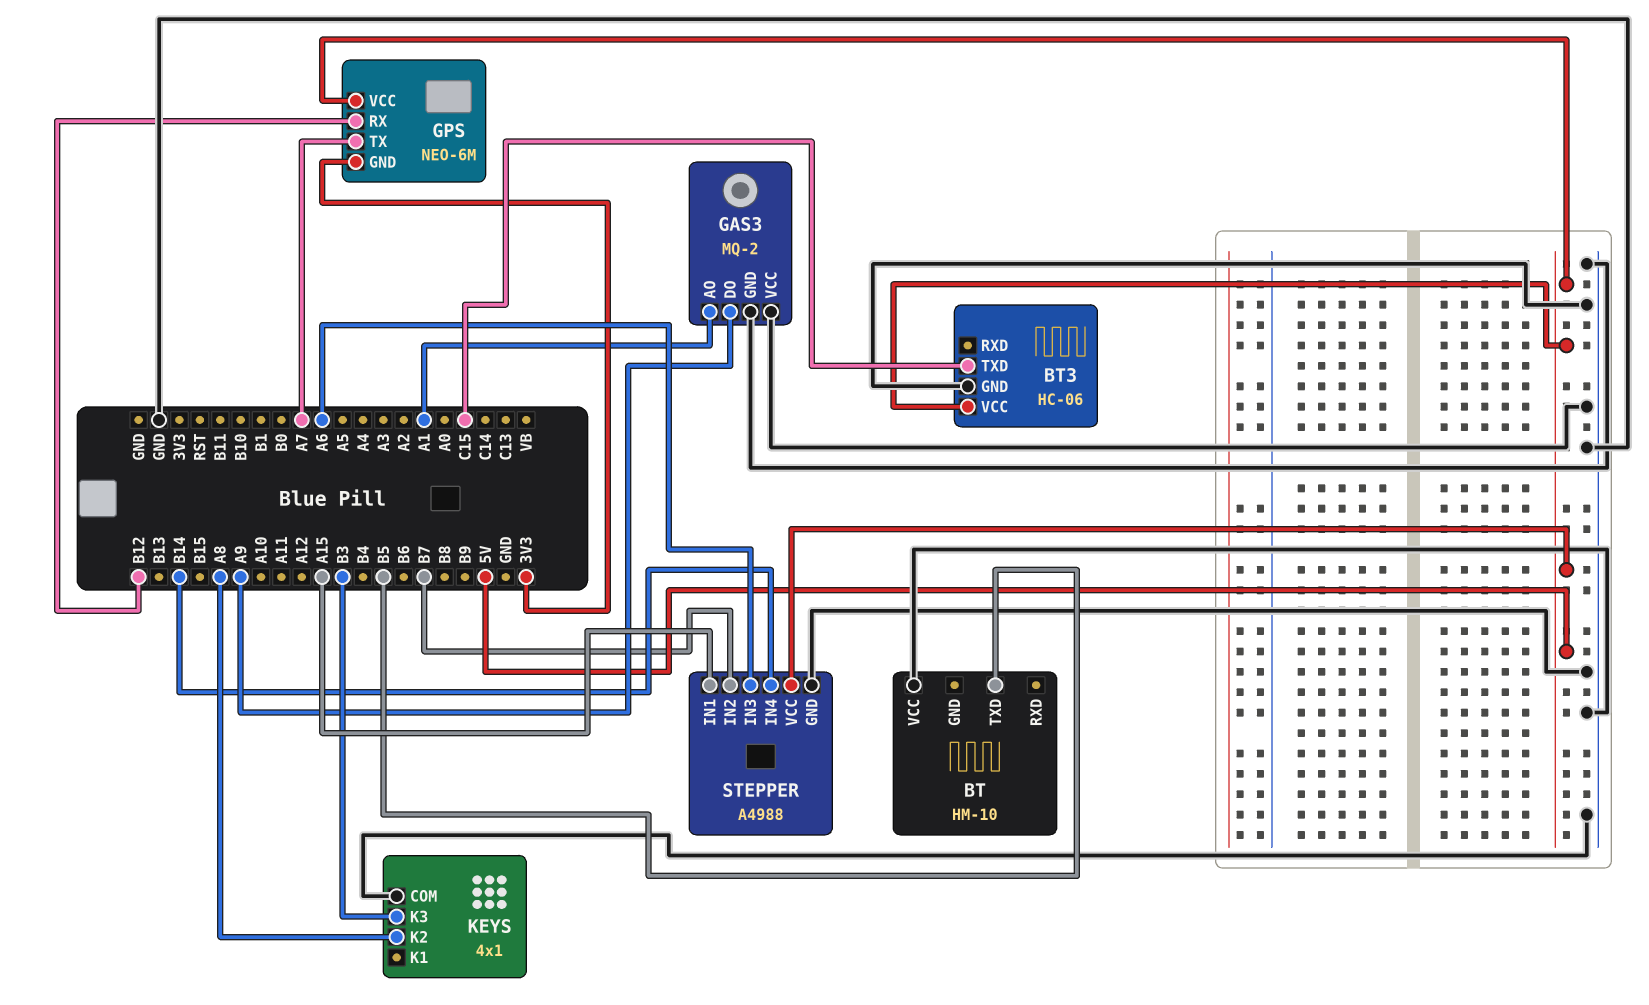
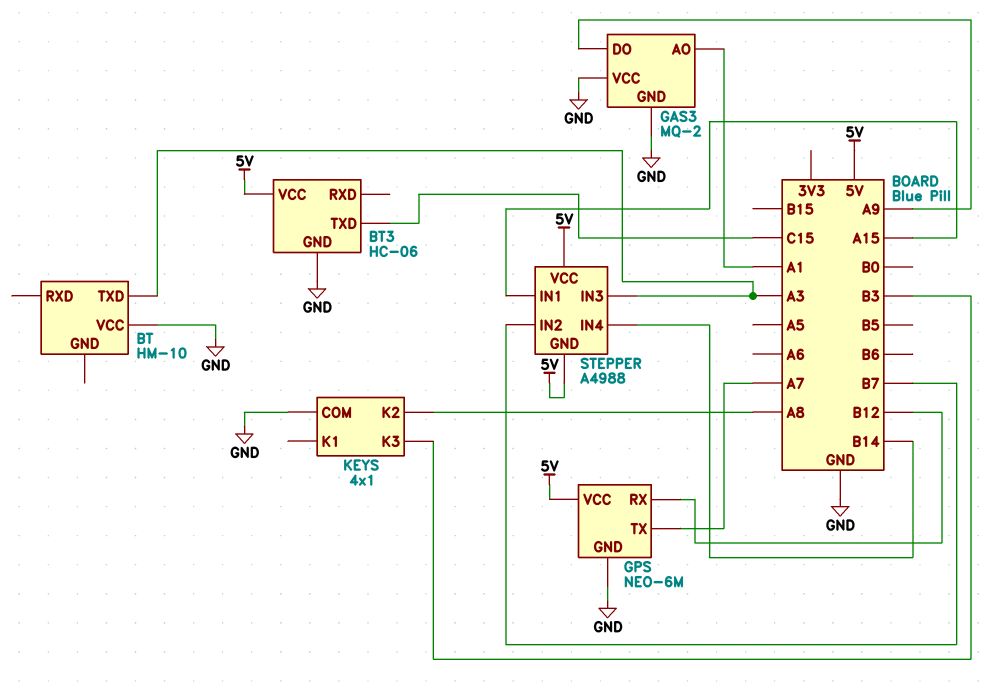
BT pin TXD: B5 -> A3
GPS pin GND: 3V3 -> GND
STEPPER pin GND: GND -> 5V
STEPPER pin IN3: A6 -> A3

